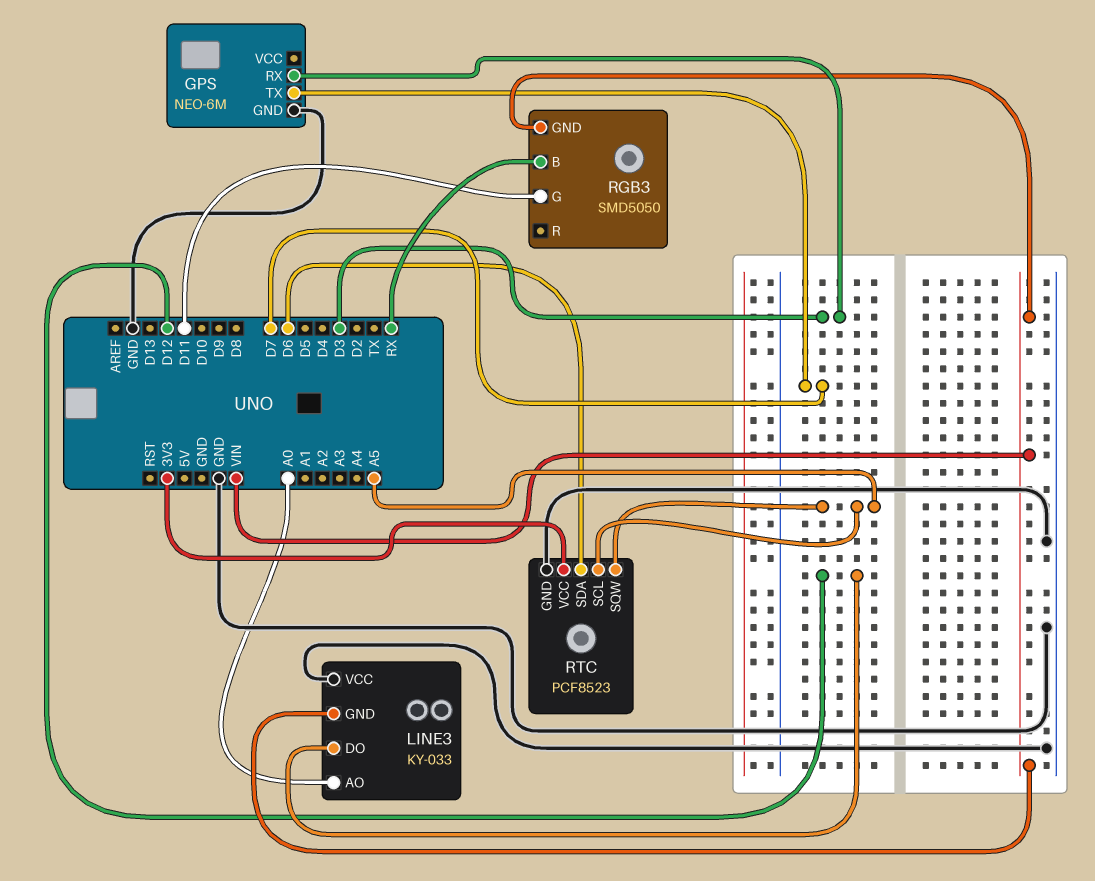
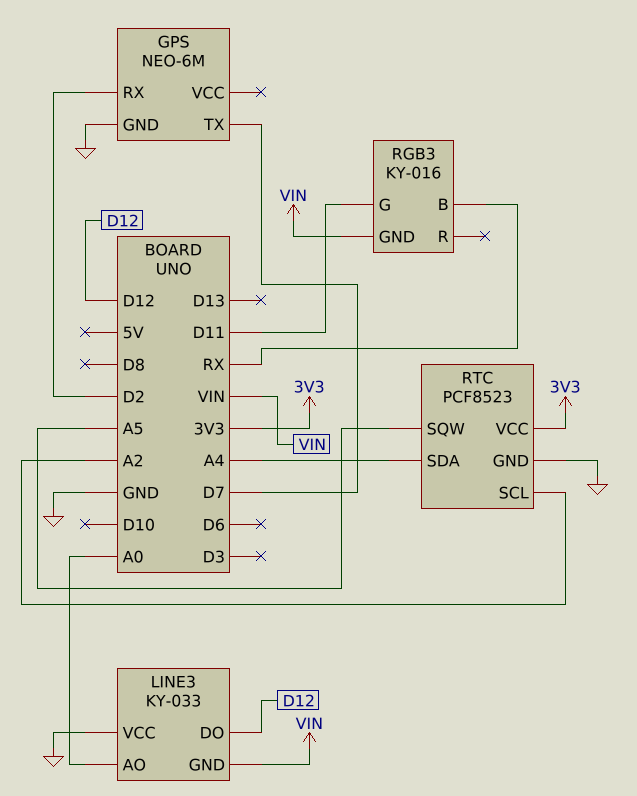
GPS pin RX: D3 -> D2
RGB3: SMD5050 -> KY-016
RTC pin SCL: A5 -> A2
RTC pin SDA: D6 -> A4

